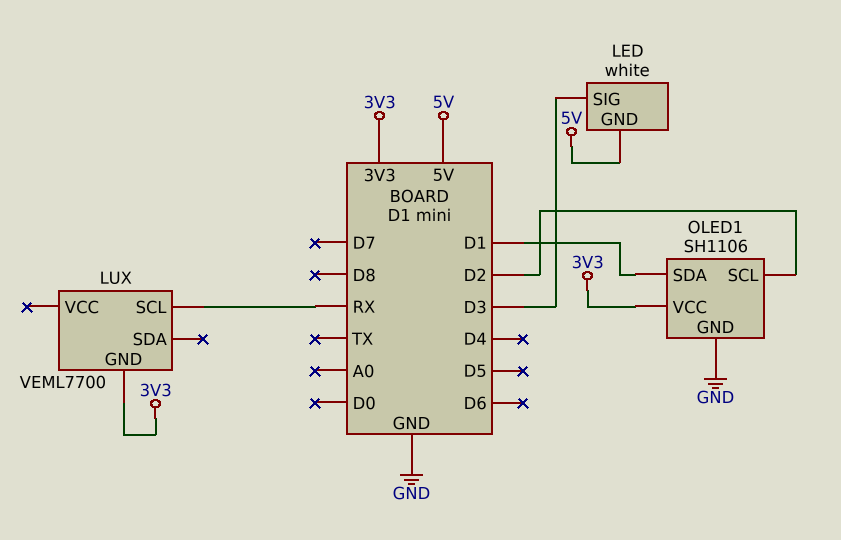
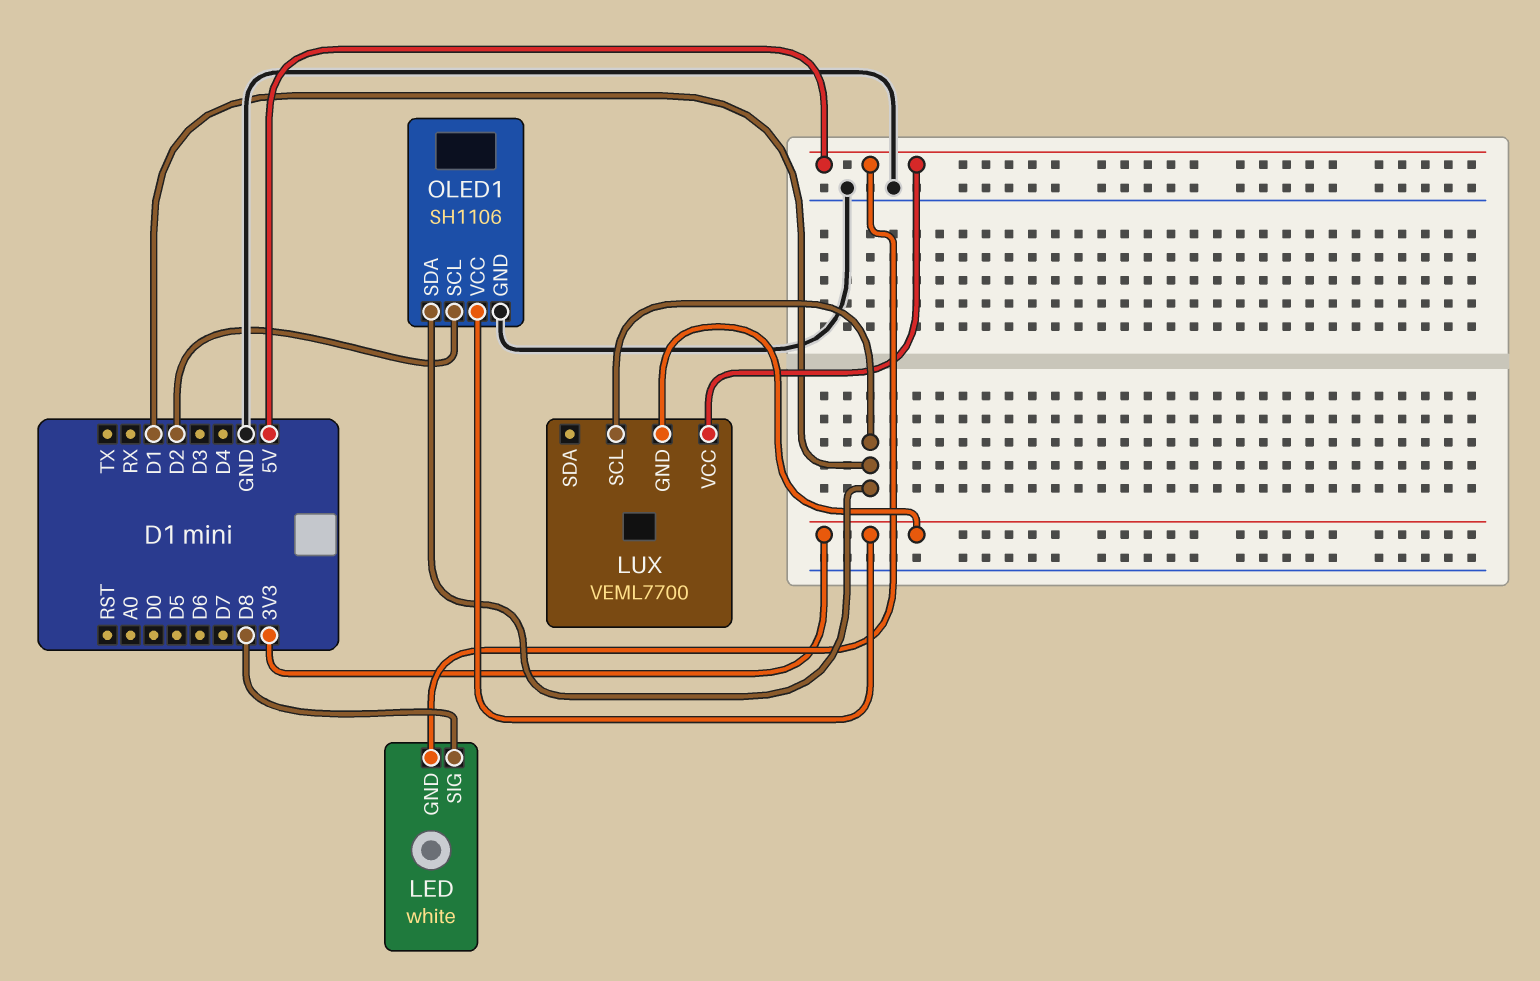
LED pin SIG: D3 -> D8
LUX pin SCL: RX -> D1
LUX pin VCC: none -> 5V

